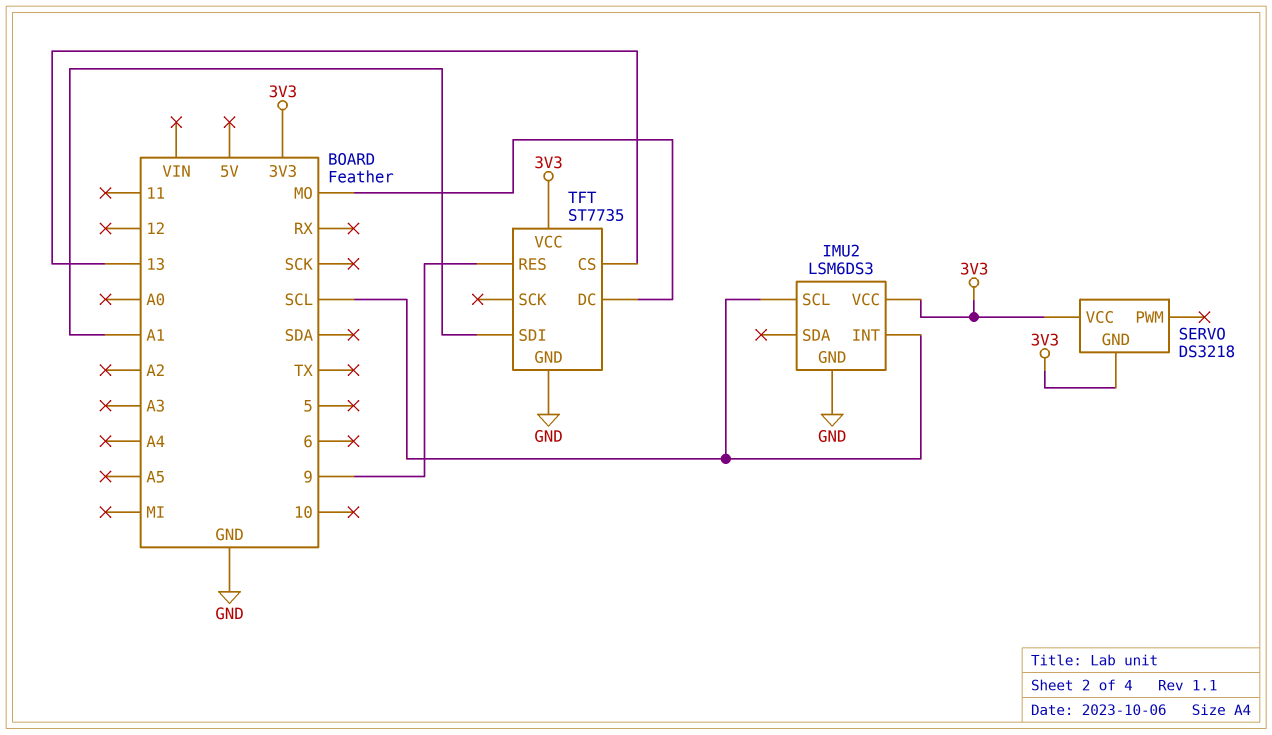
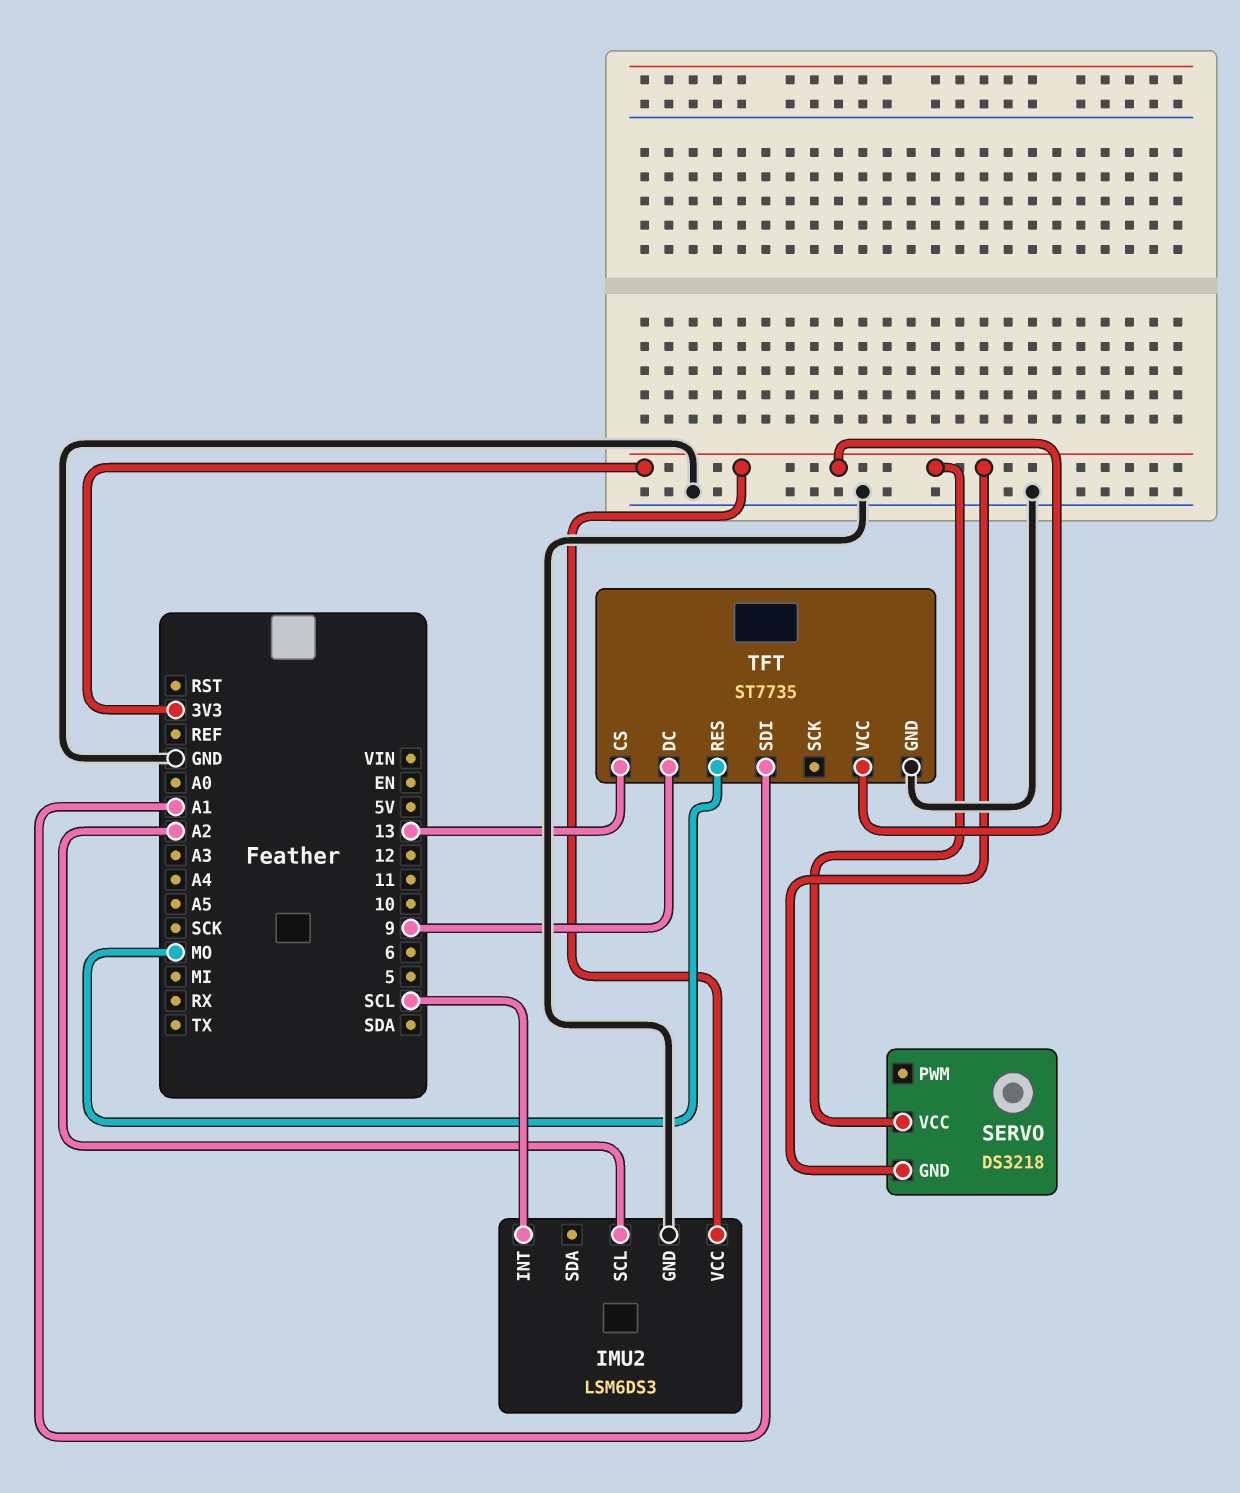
IMU2 pin SCL: SCL -> A2
TFT pin DC: MO -> 9
TFT pin RES: 9 -> MO

